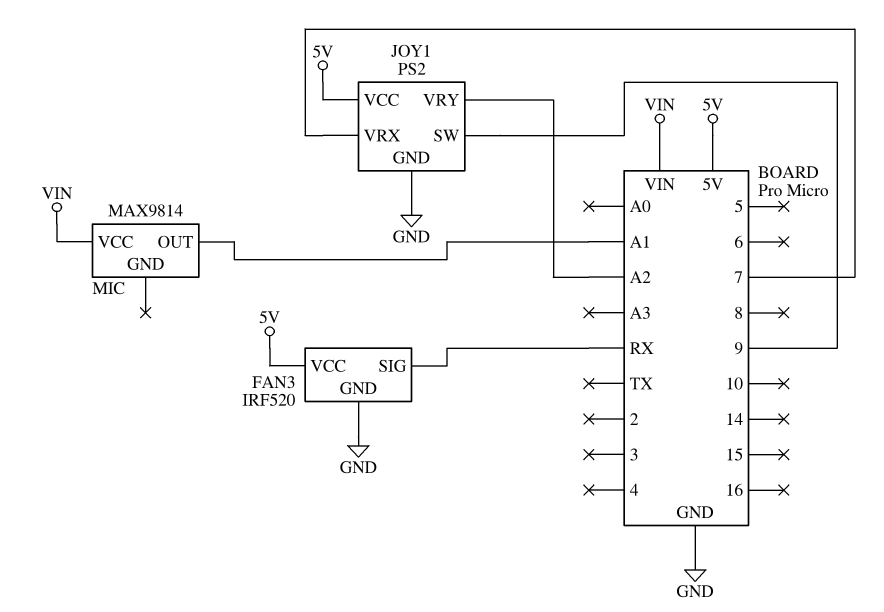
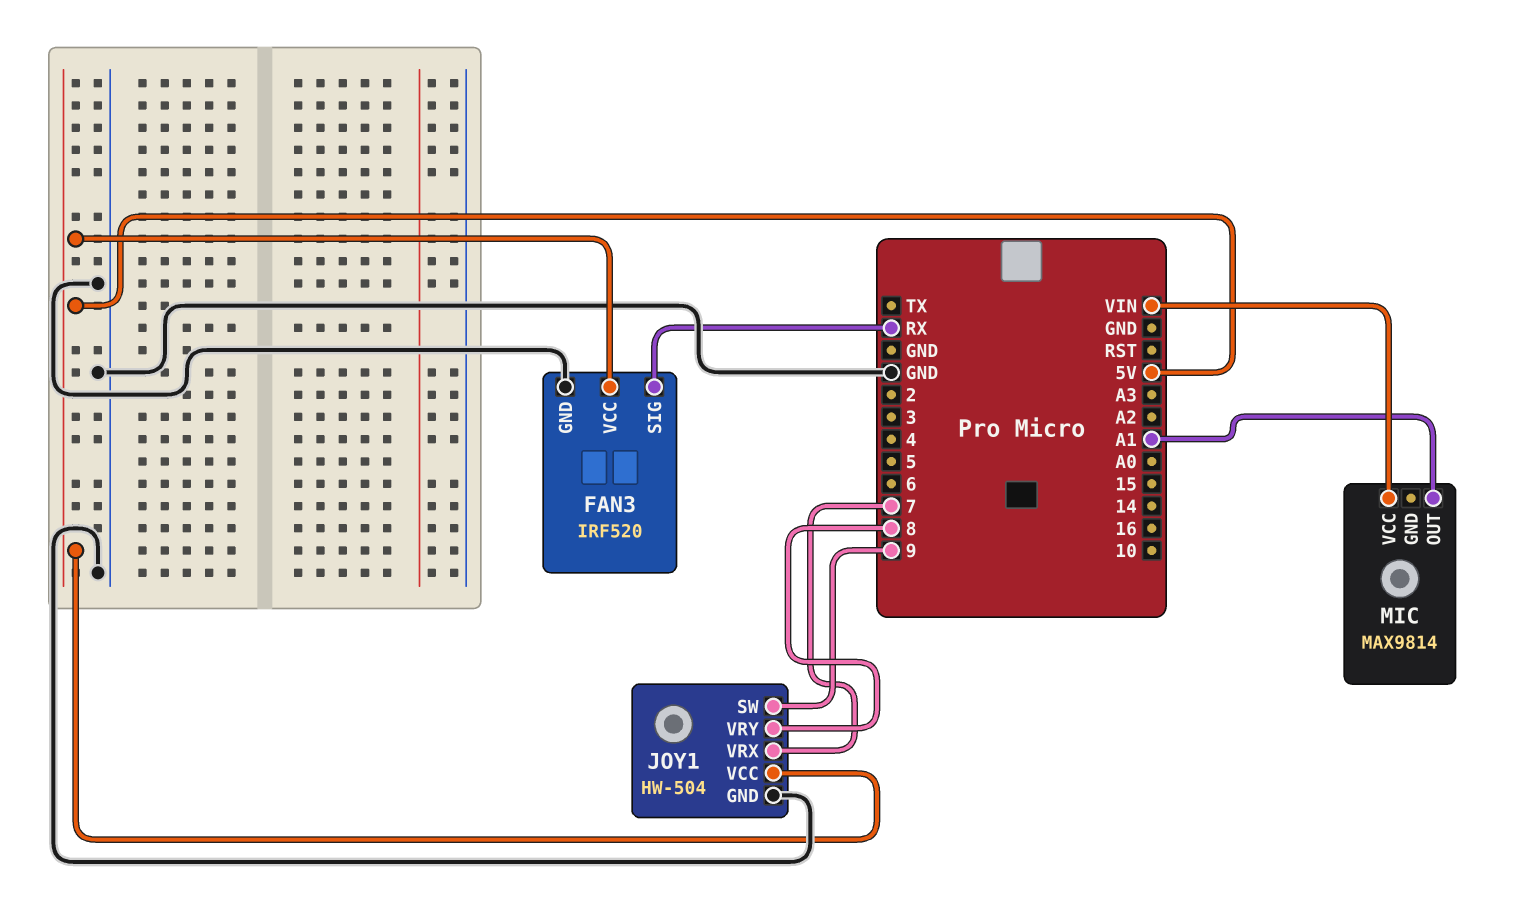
JOY1: PS2 -> HW-504
JOY1 pin VRY: A2 -> 8

